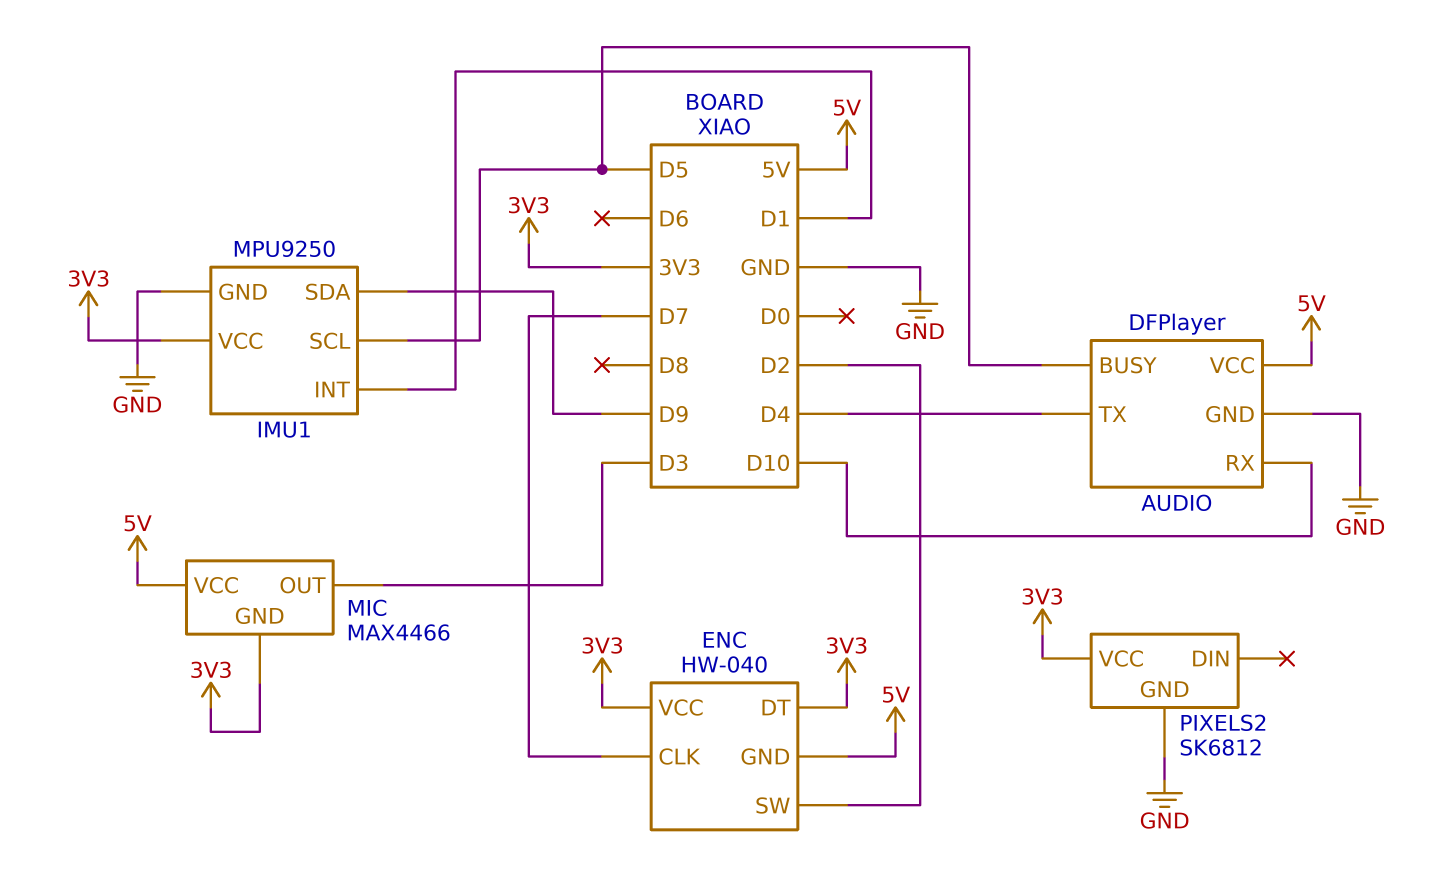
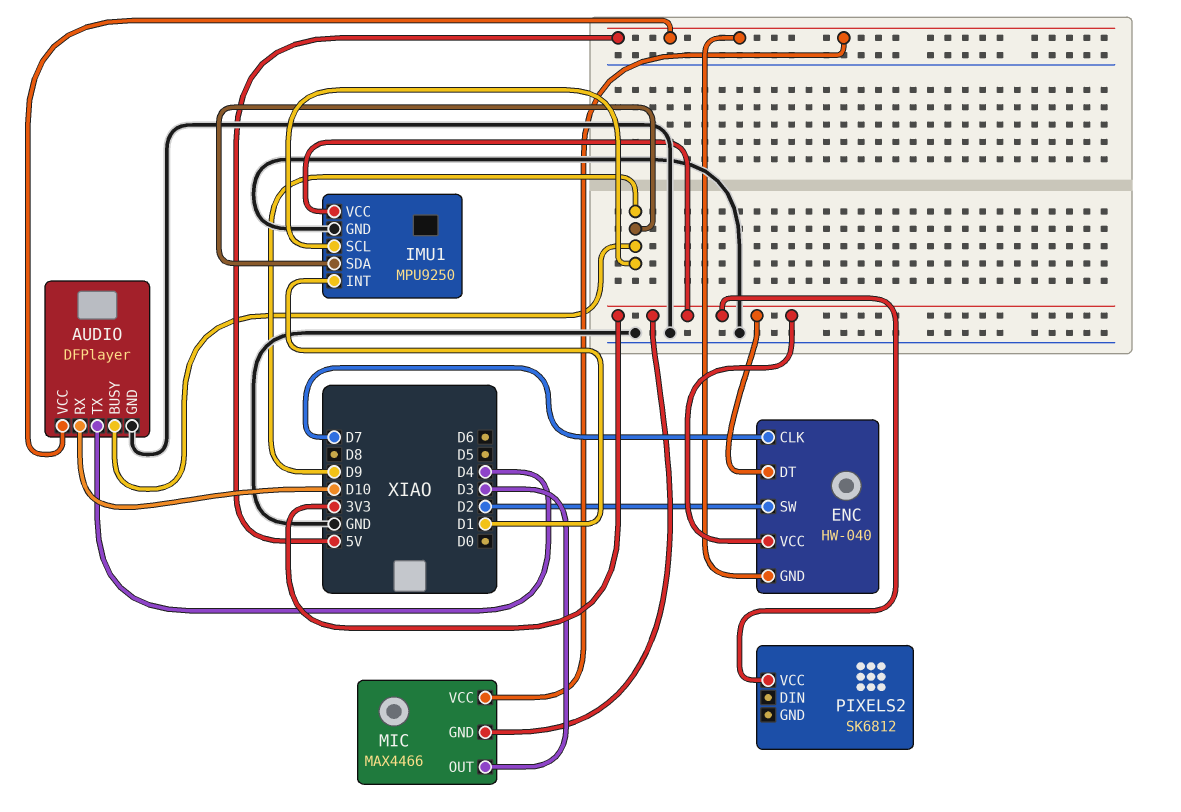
AUDIO pin BUSY: D5 -> D9
IMU1 pin SCL: D5 -> D9
PIXELS2 pin GND: GND -> none

